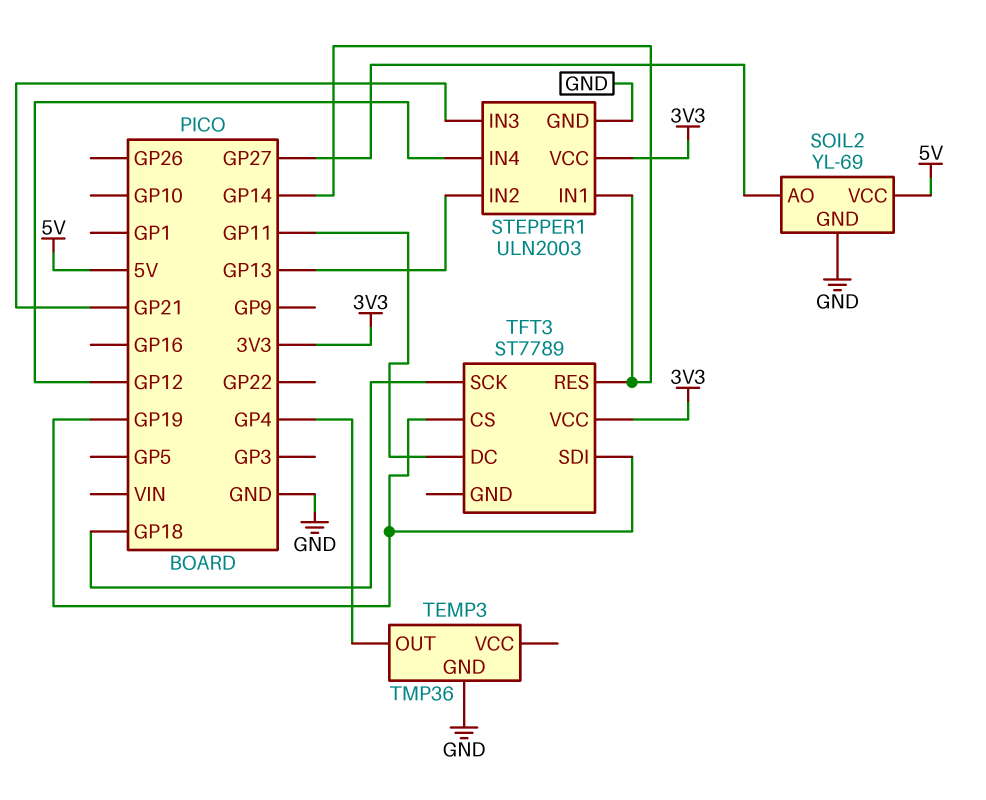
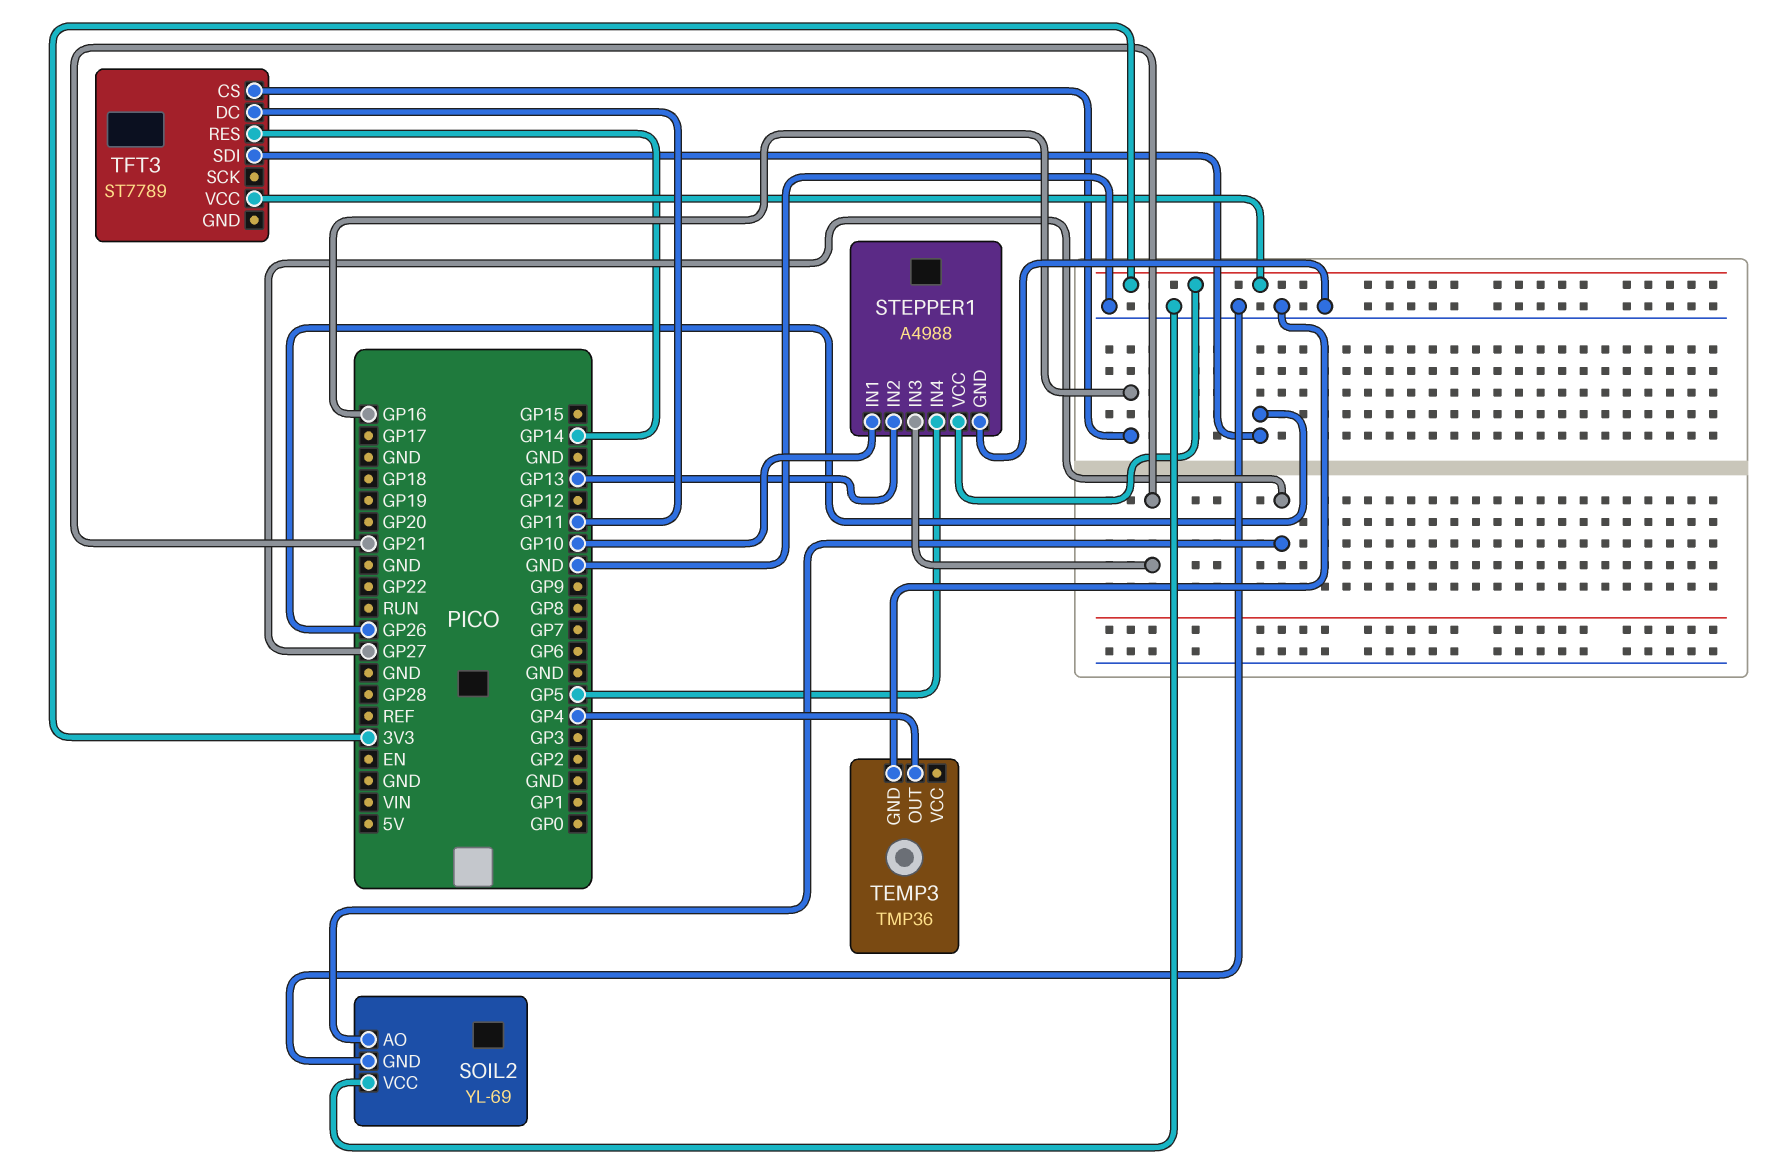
SOIL2 pin VCC: 5V -> GND
STEPPER1: ULN2003 -> A4988
STEPPER1 pin IN1: GP14 -> GP10
STEPPER1 pin IN4: GP12 -> GP5
TFT3 pin CS: GP19 -> GP16
TFT3 pin SCK: GP18 -> none
TFT3 pin SDI: GP19 -> GP26

